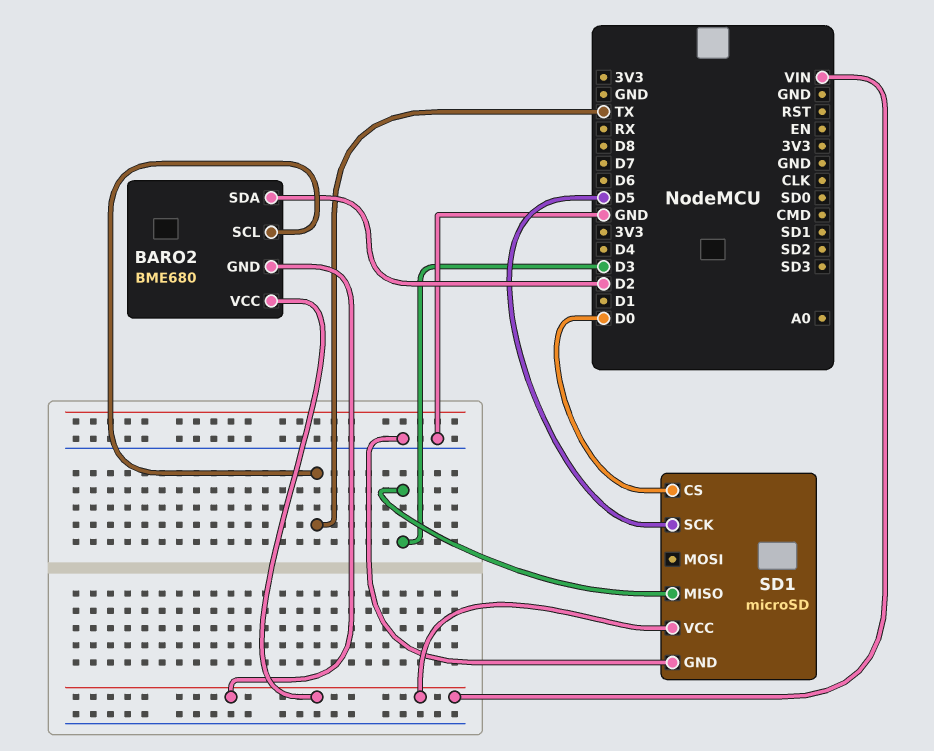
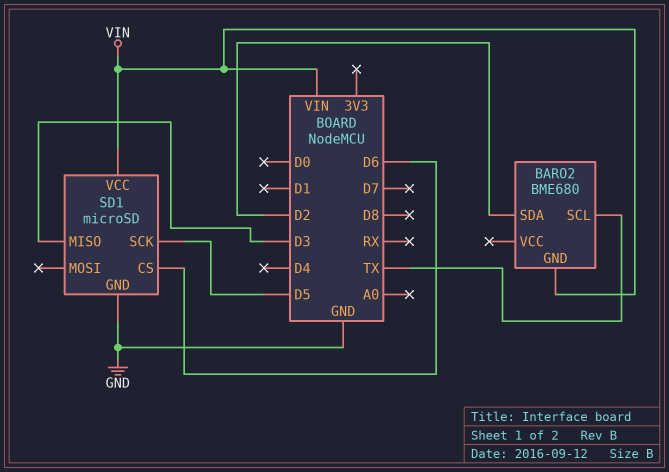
BARO2 pin VCC: VIN -> none
SD1 pin CS: D0 -> D6

